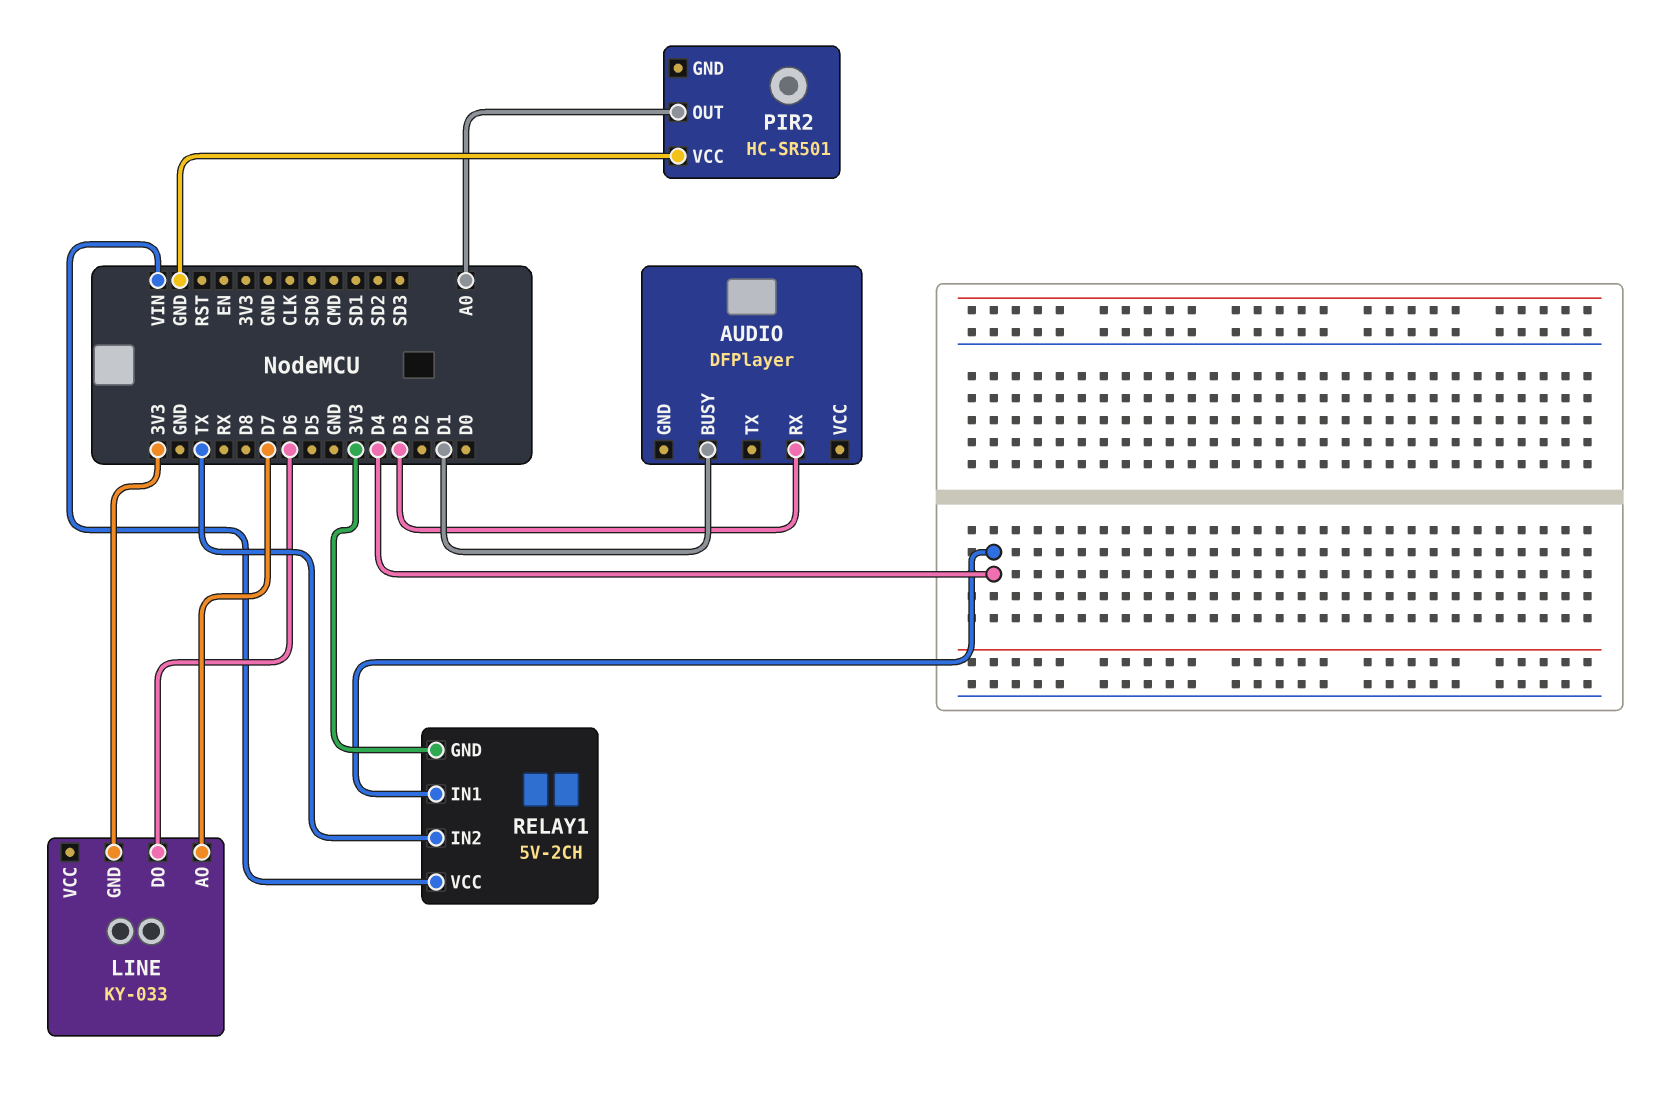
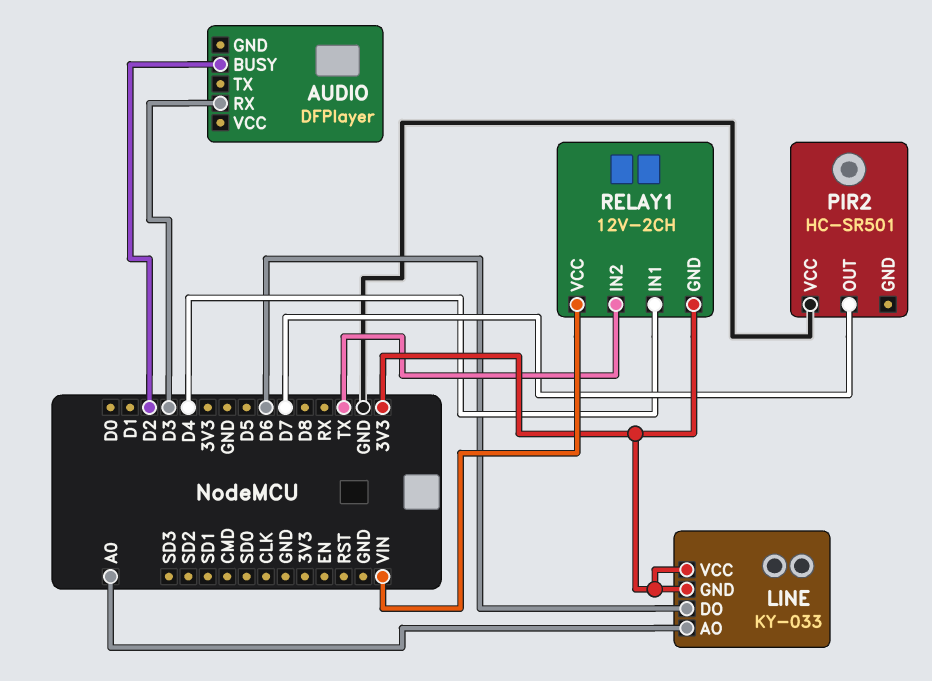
AUDIO pin BUSY: D1 -> D2
LINE pin AO: D7 -> A0
LINE pin VCC: none -> 3V3
PIR2 pin OUT: A0 -> D7
RELAY1: 5V-2CH -> 12V-2CH

